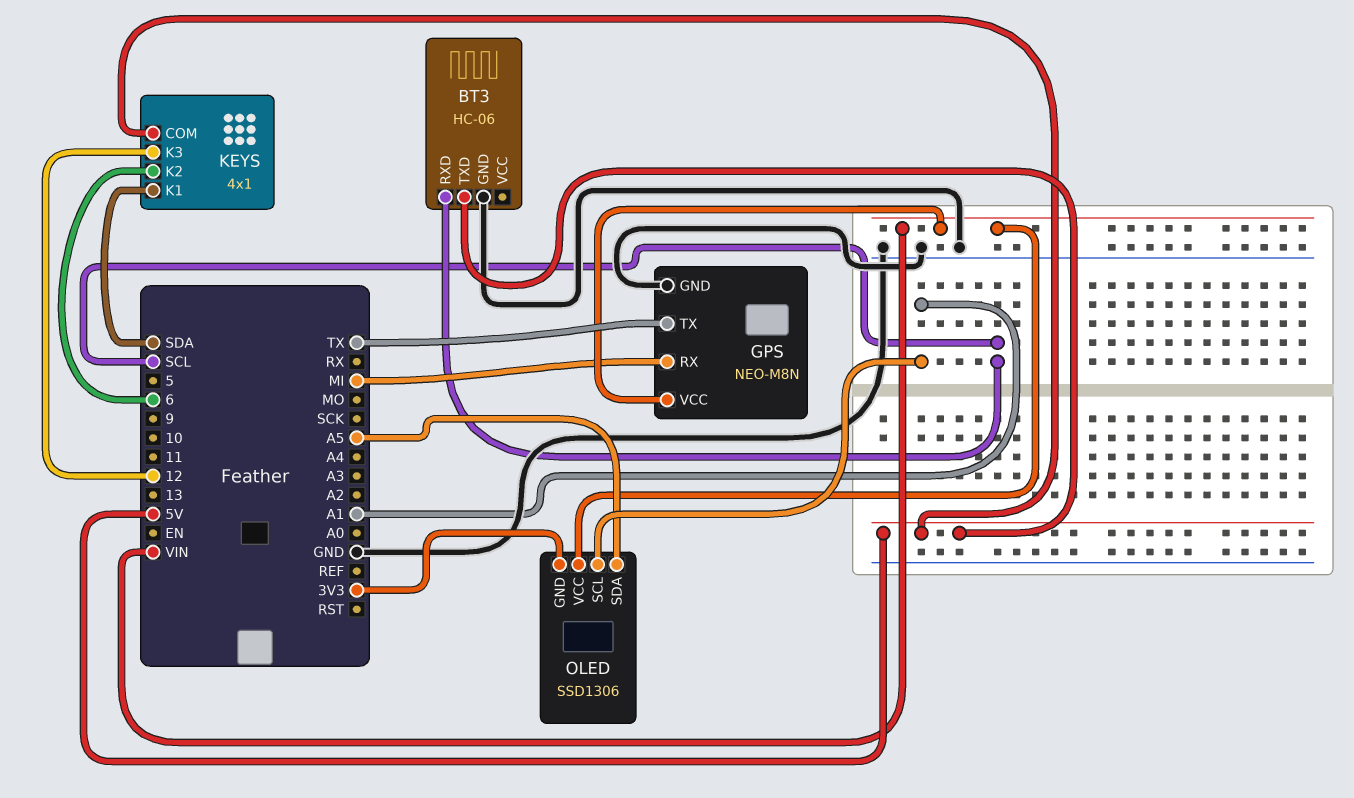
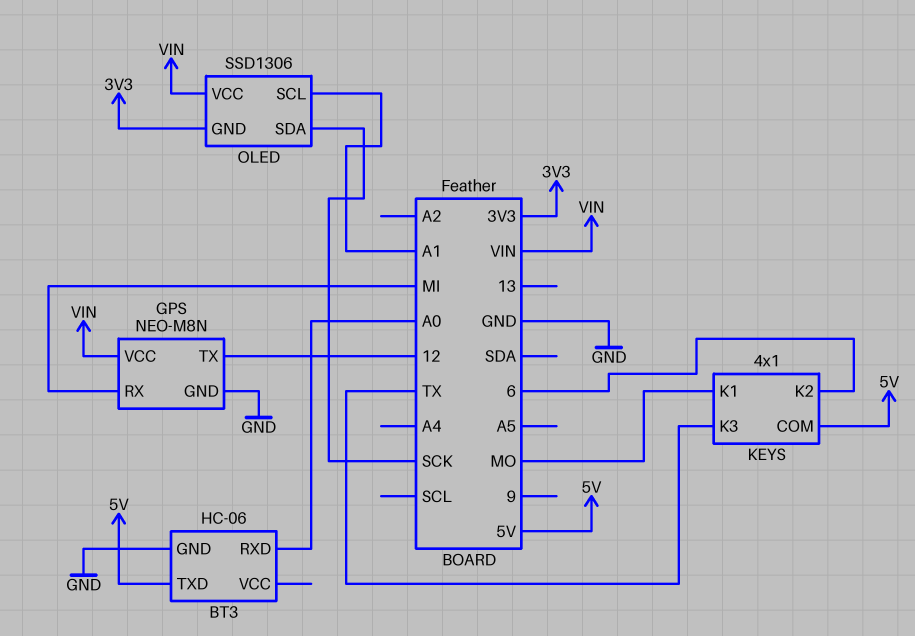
BT3 pin RXD: SCL -> A0
GPS pin TX: TX -> 12
KEYS pin K1: SDA -> MO
KEYS pin K3: 12 -> TX
OLED pin SDA: A5 -> SCK

